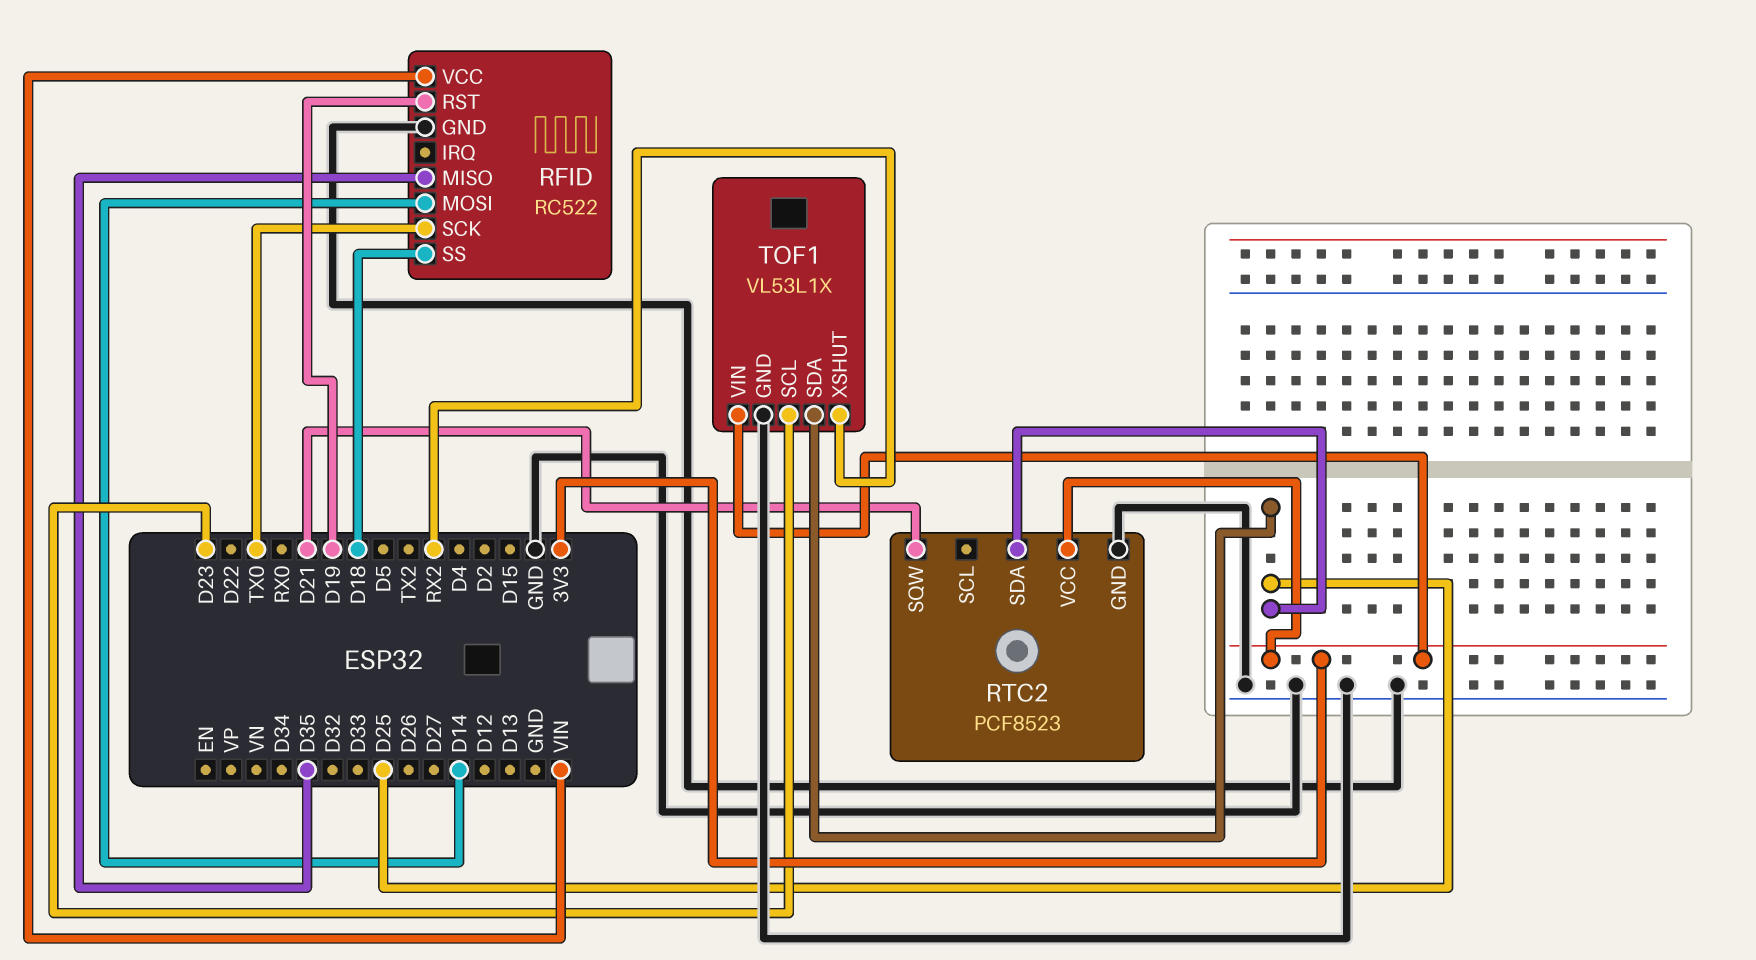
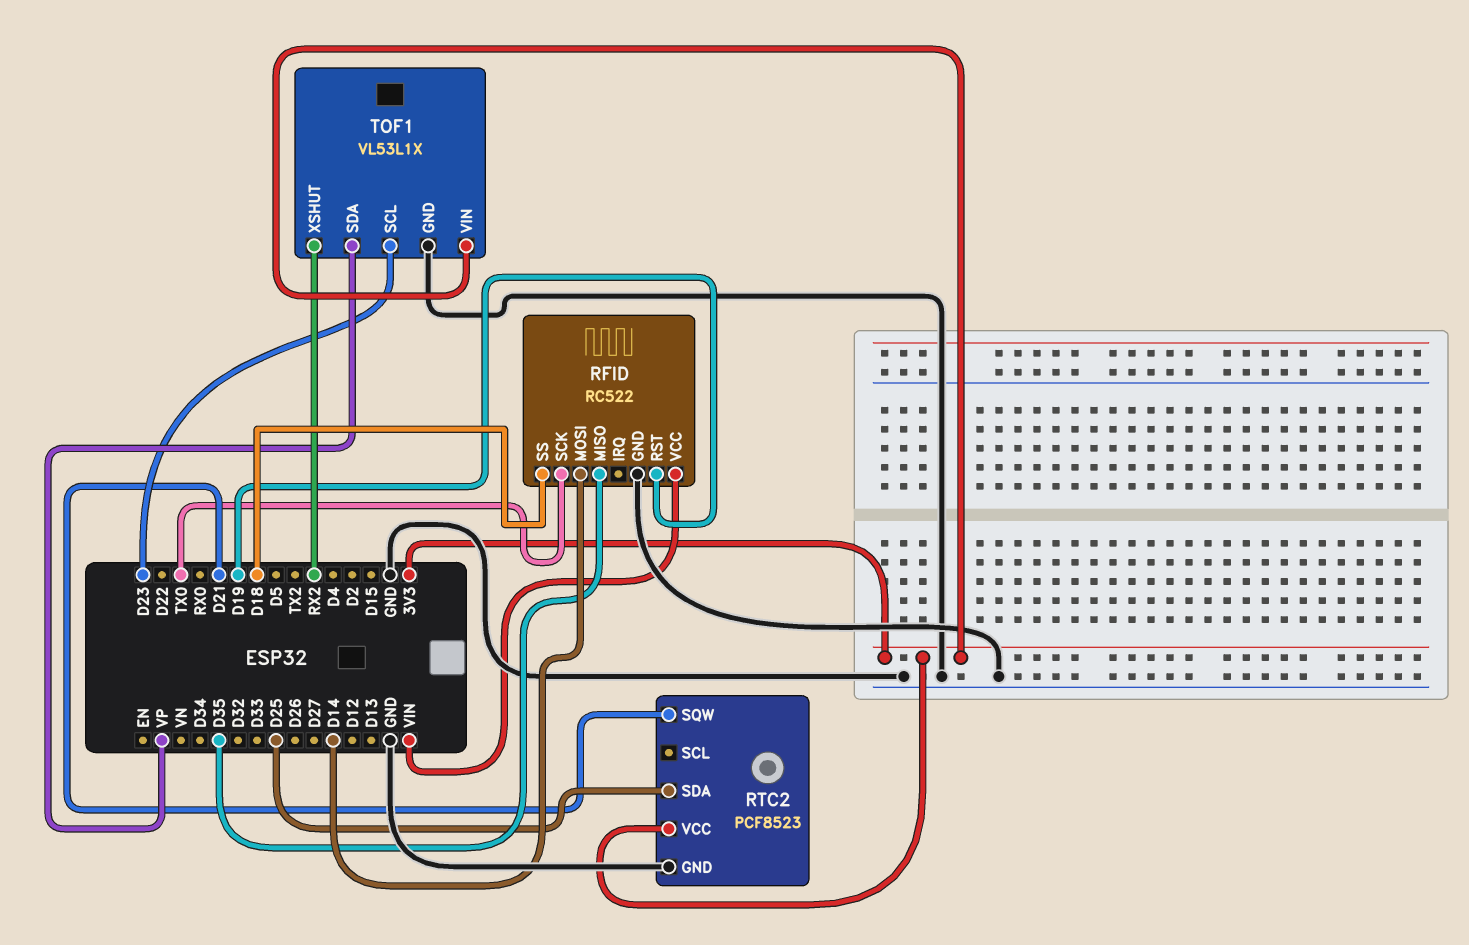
TOF1 pin SDA: D25 -> VP

